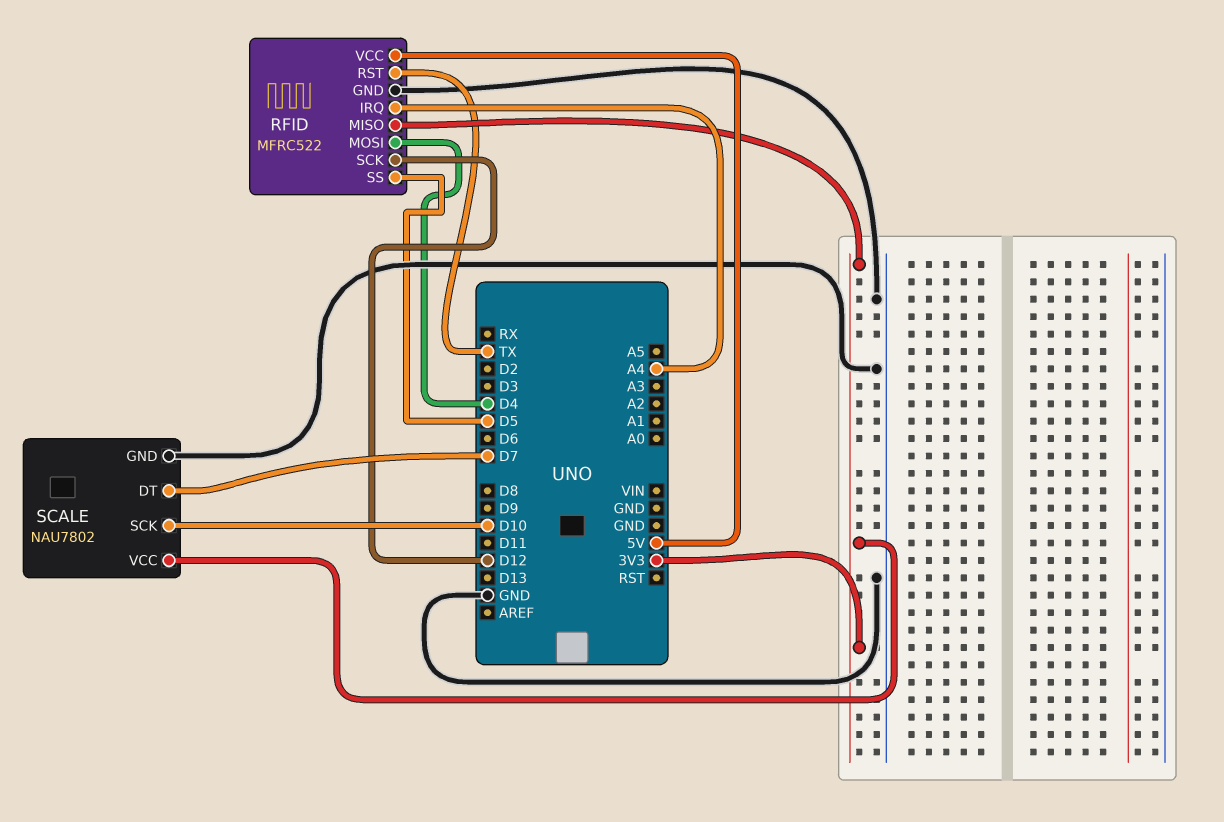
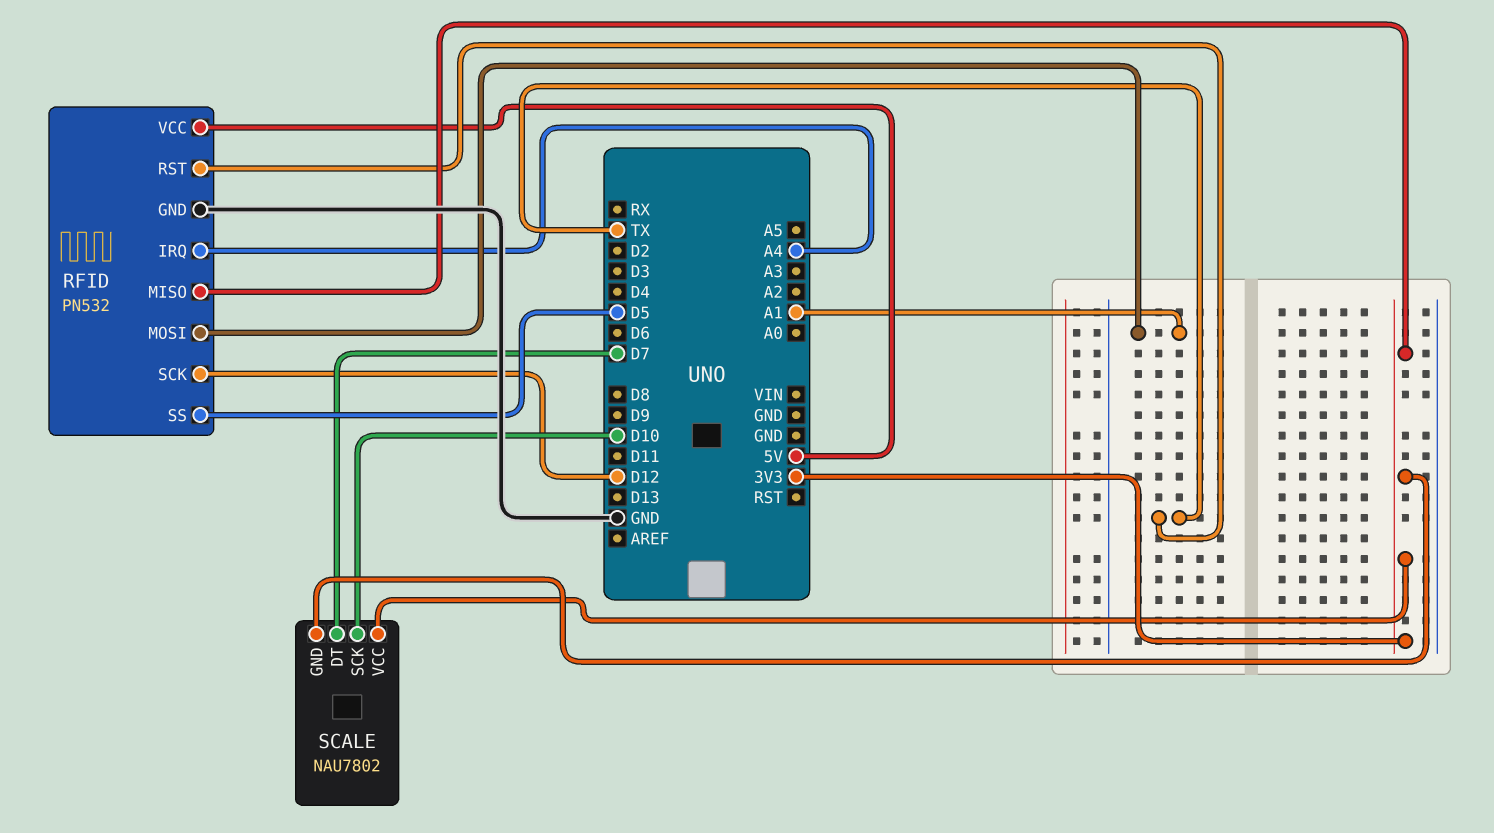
RFID: MFRC522 -> PN532
RFID pin MOSI: D4 -> A1
SCALE pin GND: GND -> 3V3

